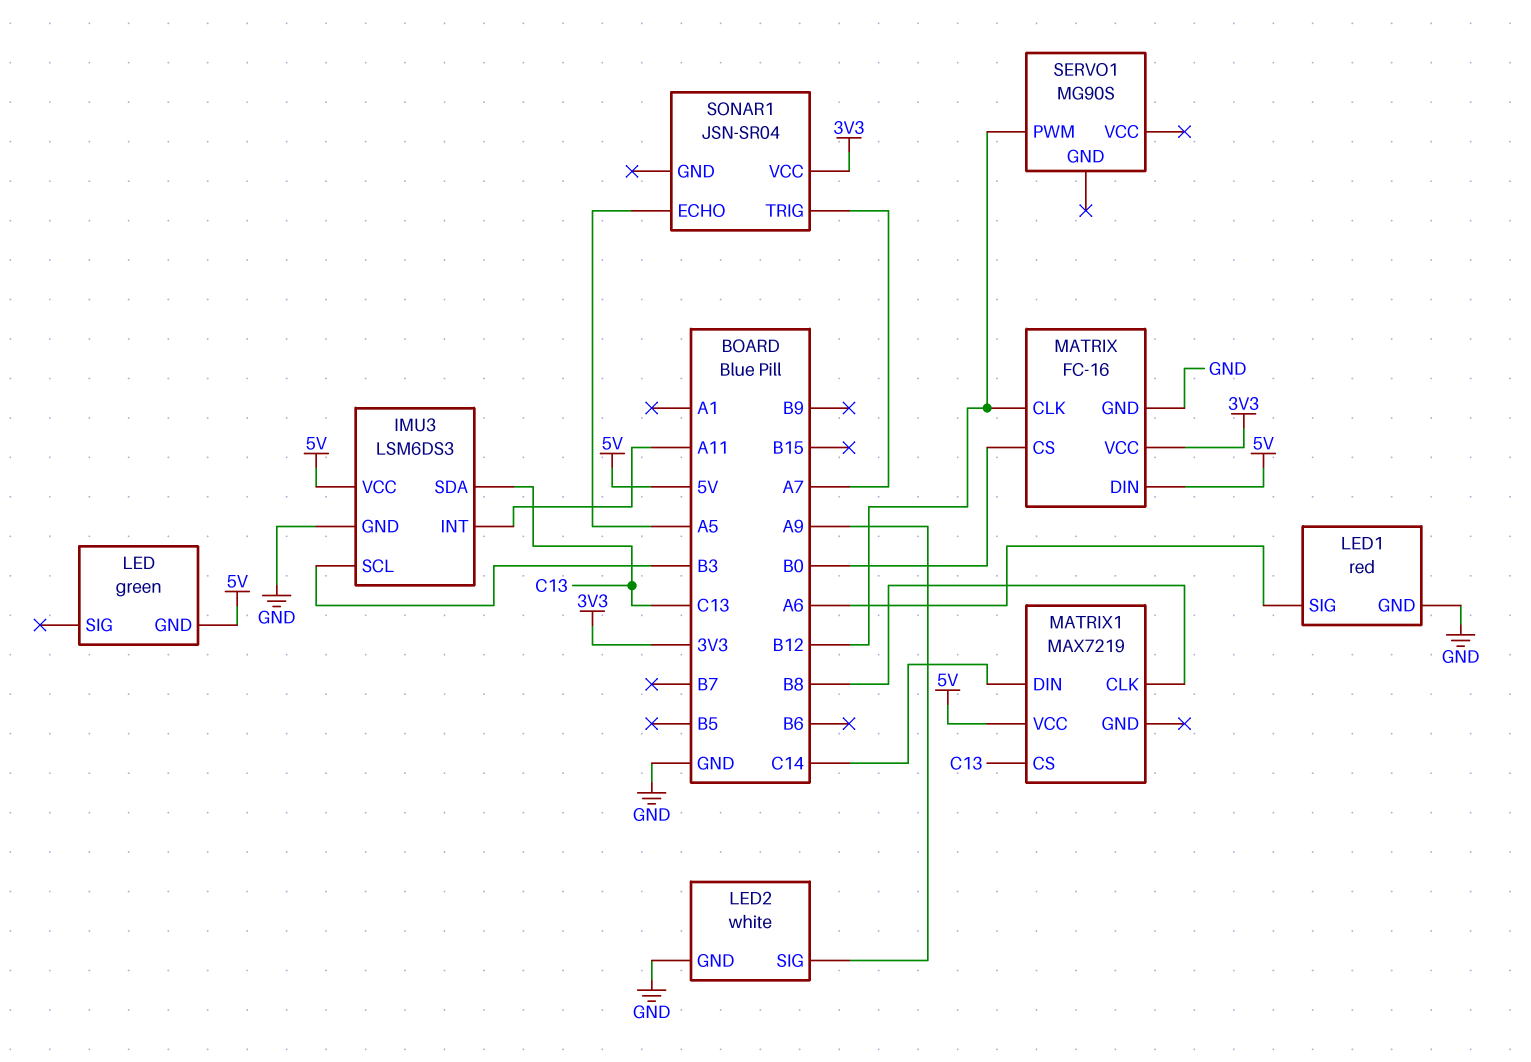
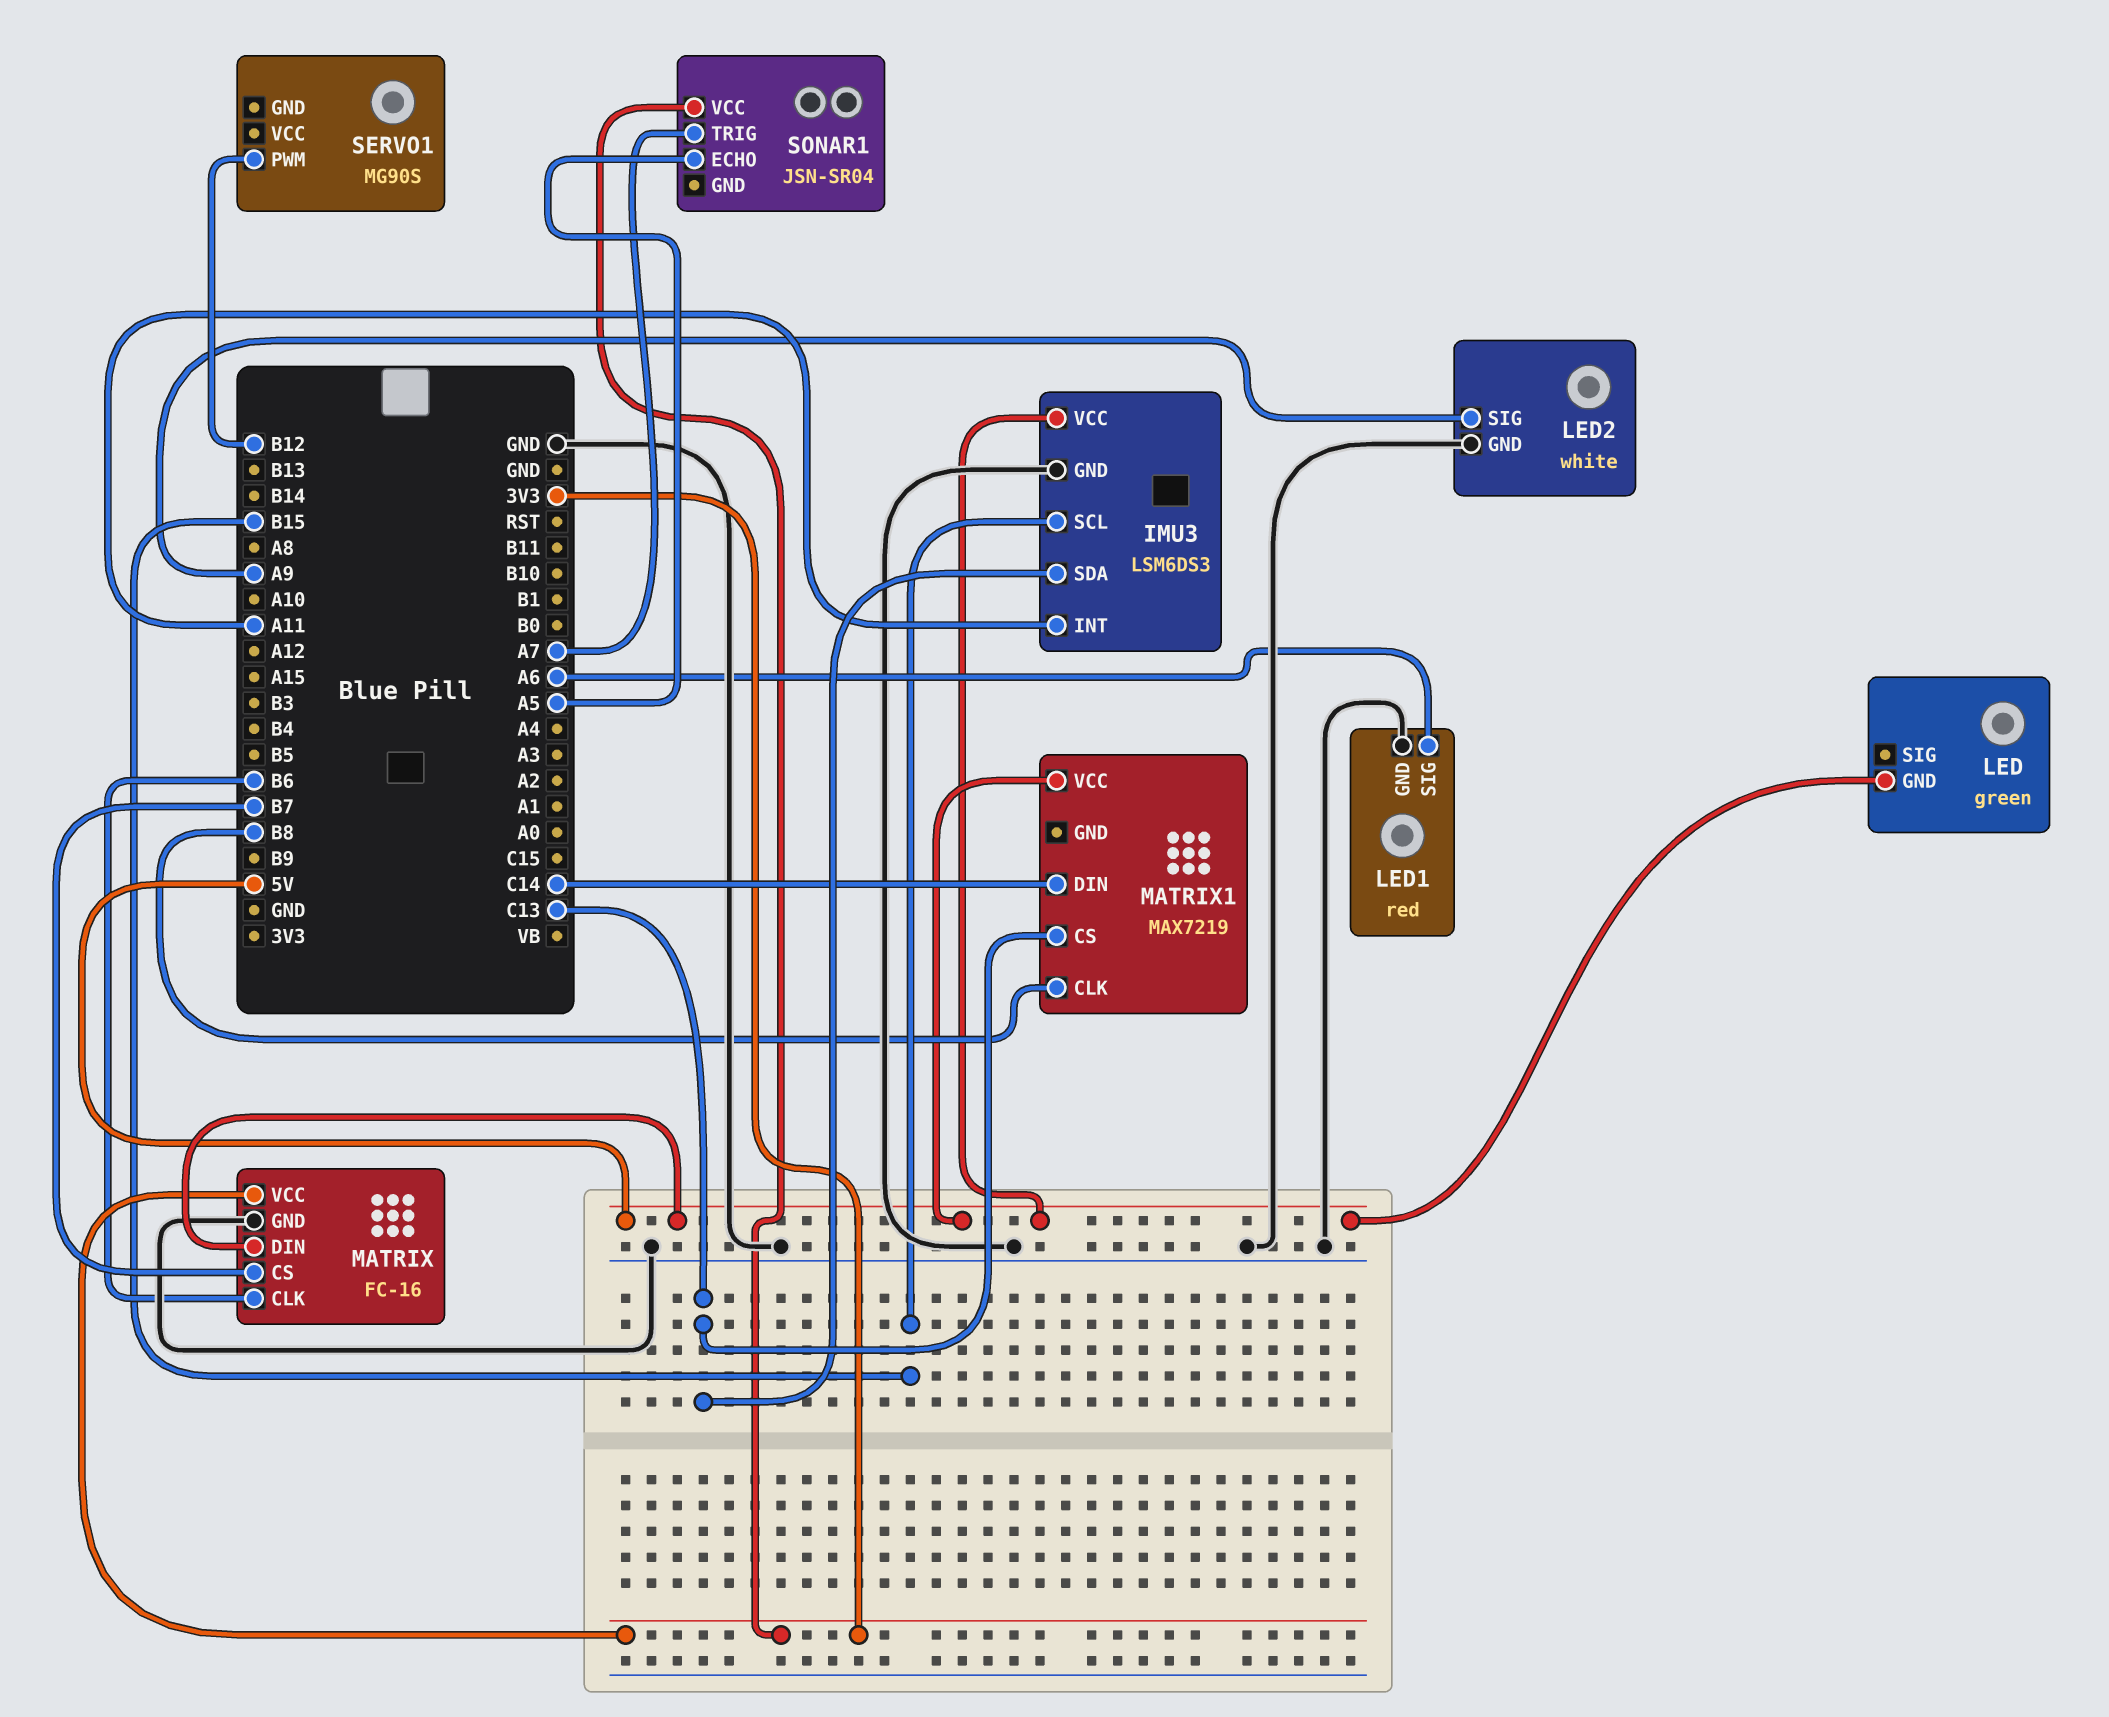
IMU3 pin SCL: B3 -> B15
MATRIX pin CLK: B12 -> B6
MATRIX pin CS: B0 -> B7

